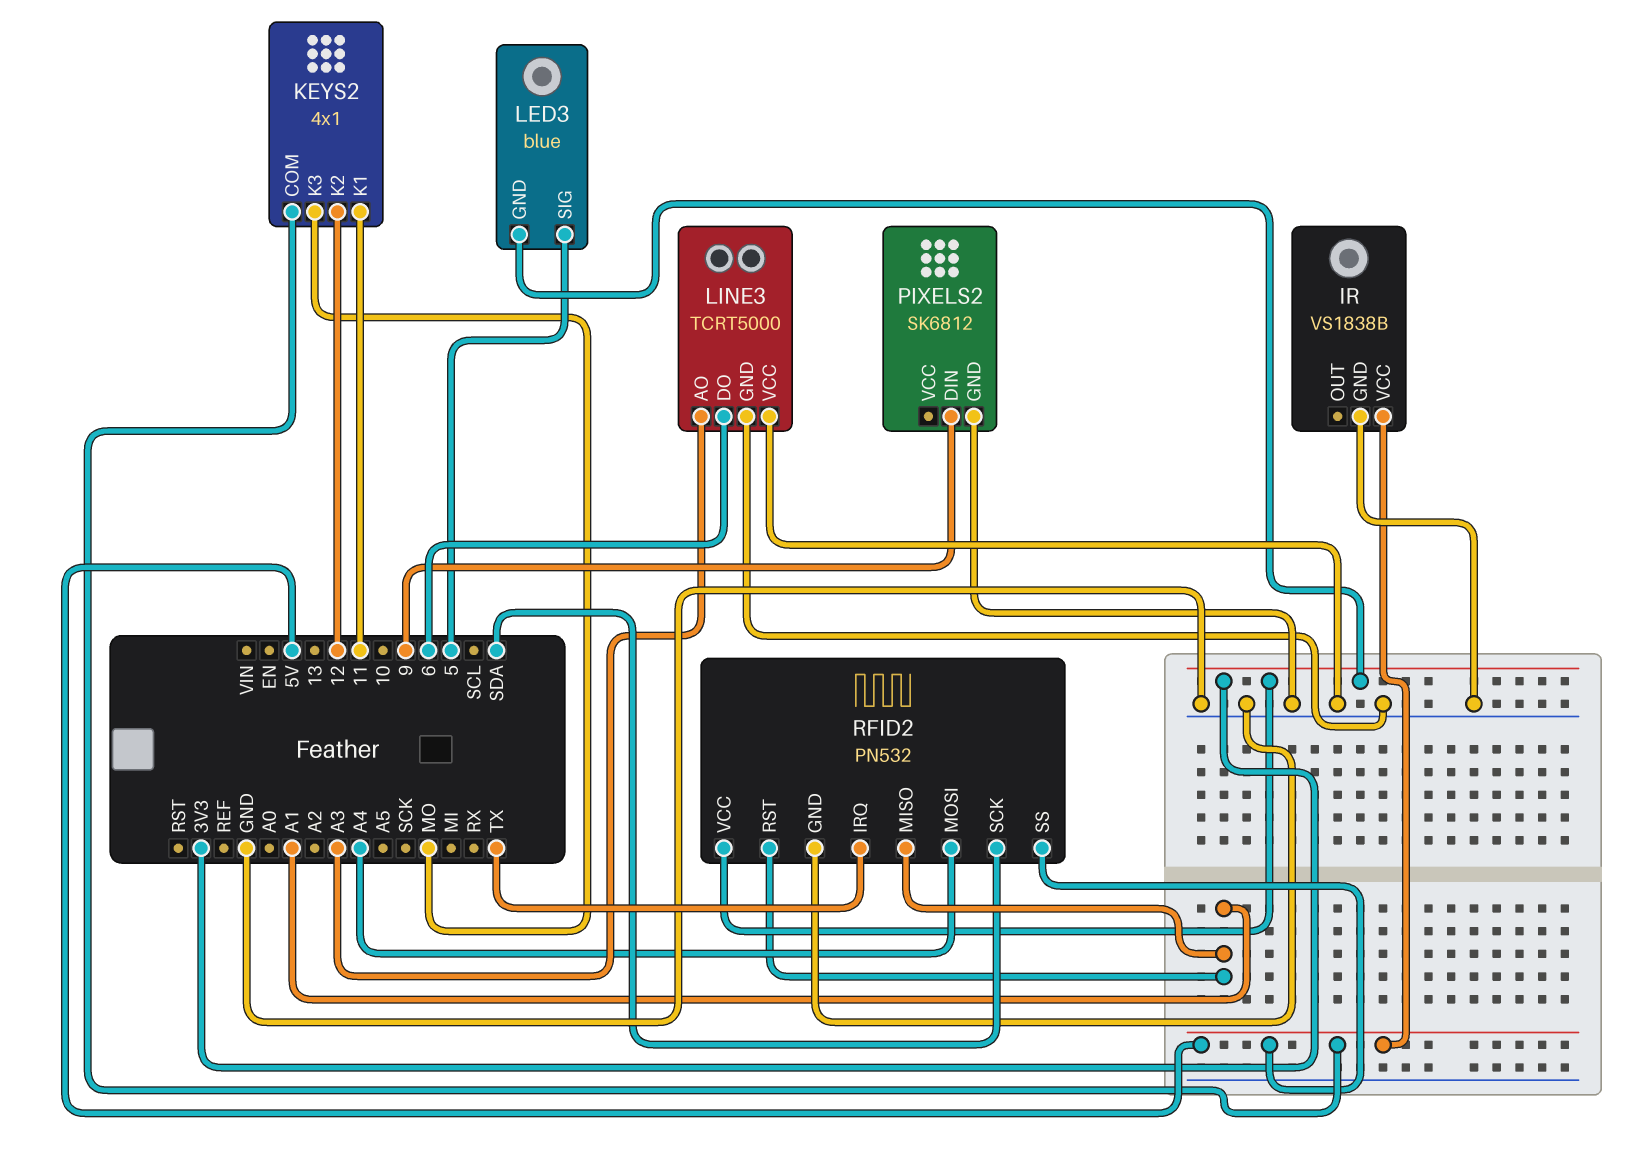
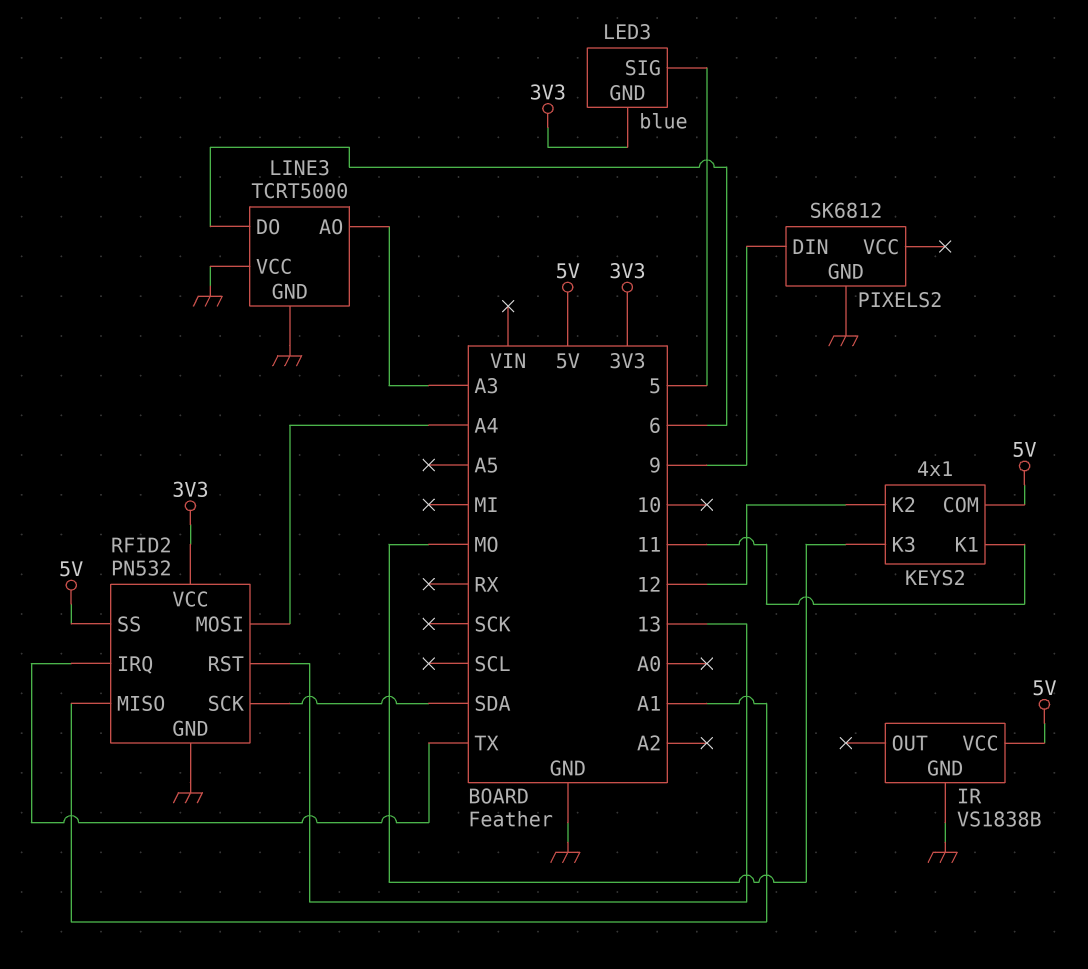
RFID2 pin RST: A1 -> 13

